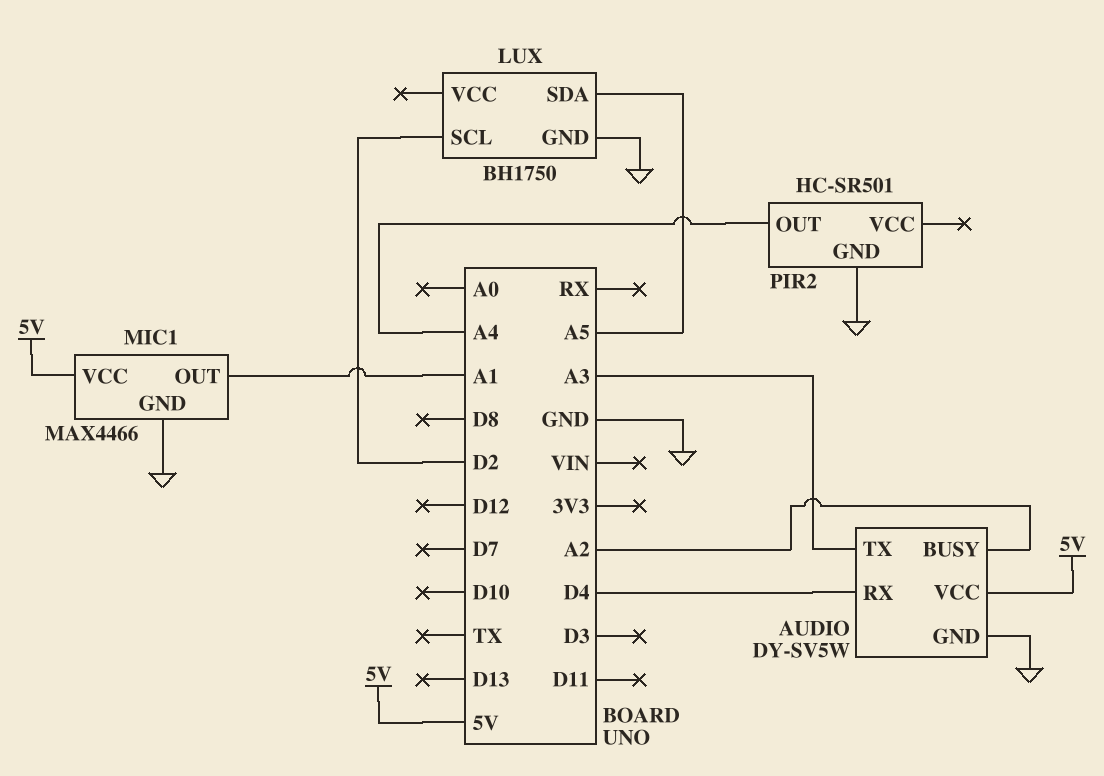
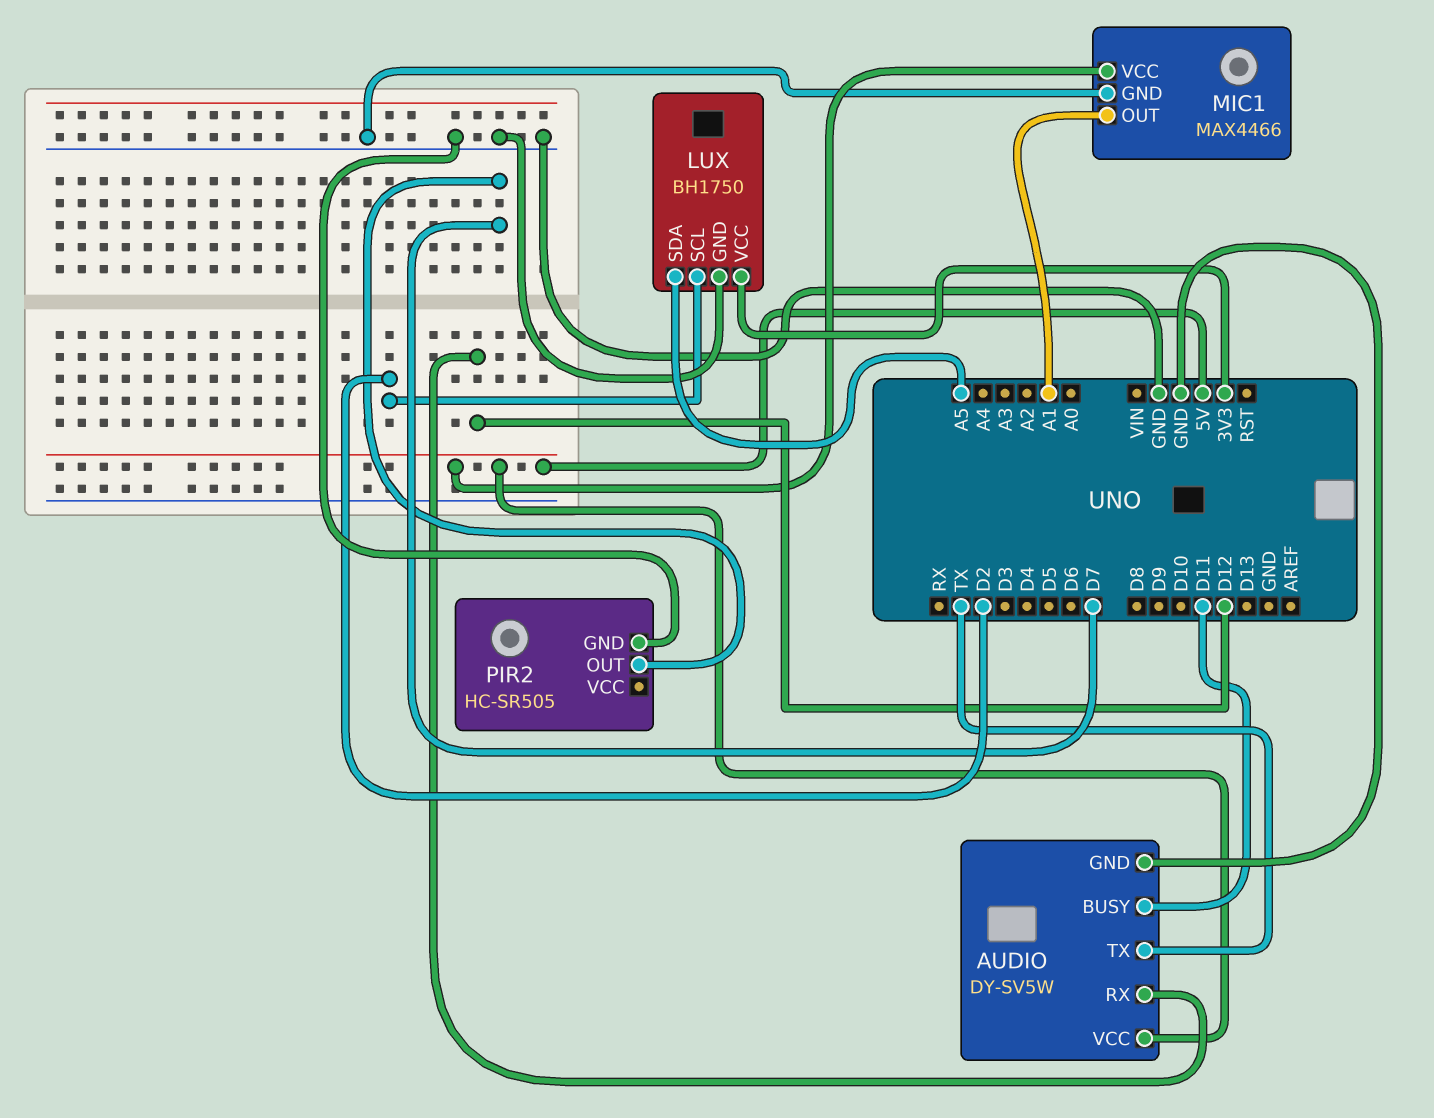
AUDIO pin BUSY: A2 -> D11
AUDIO pin RX: D4 -> D12
AUDIO pin TX: A3 -> TX
LUX pin VCC: none -> 3V3
PIR2: HC-SR501 -> HC-SR505
PIR2 pin OUT: A4 -> D7

